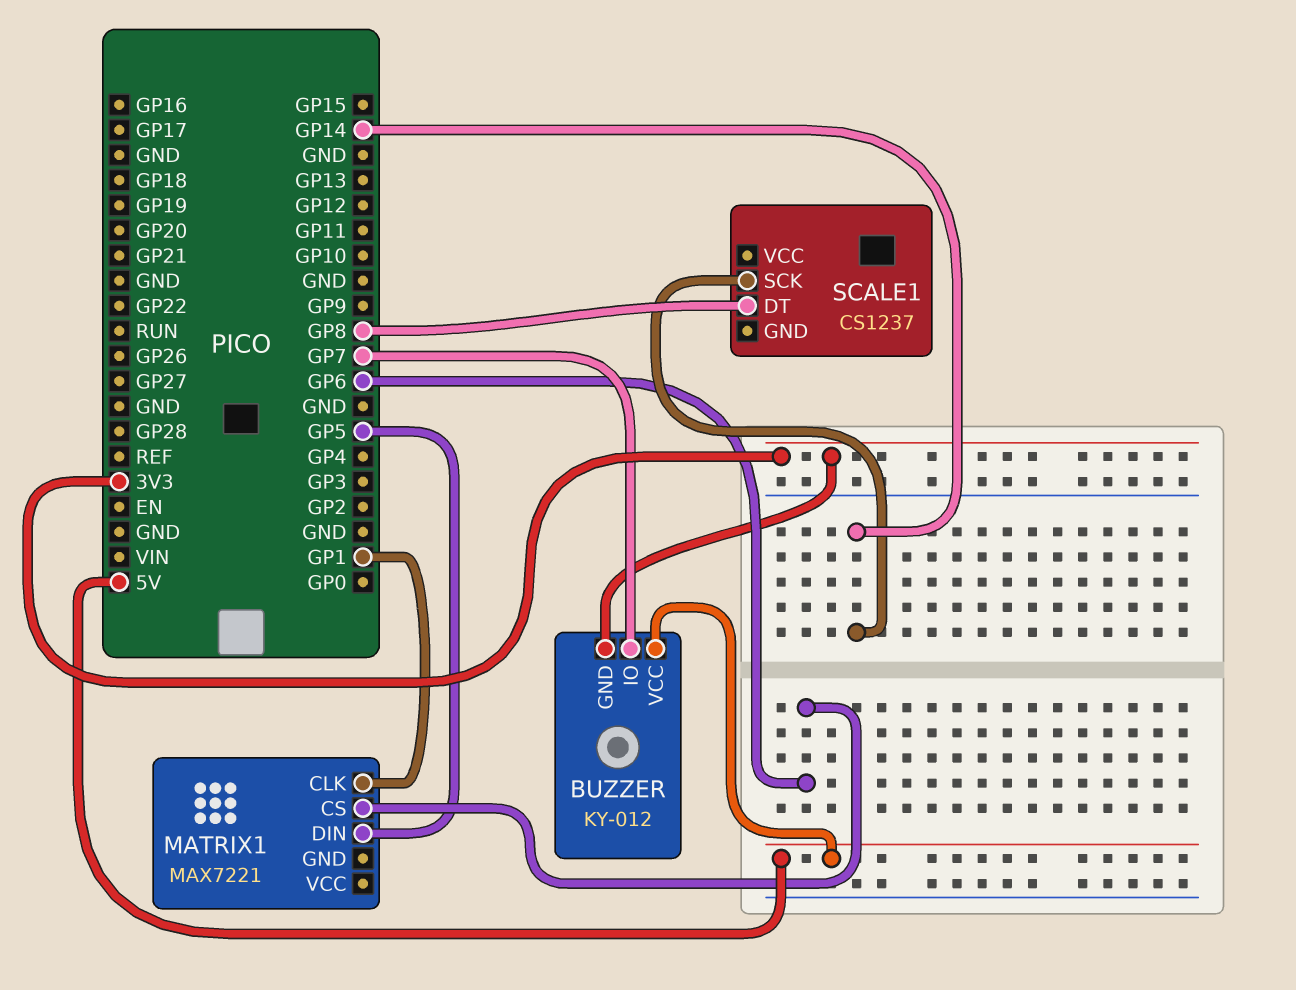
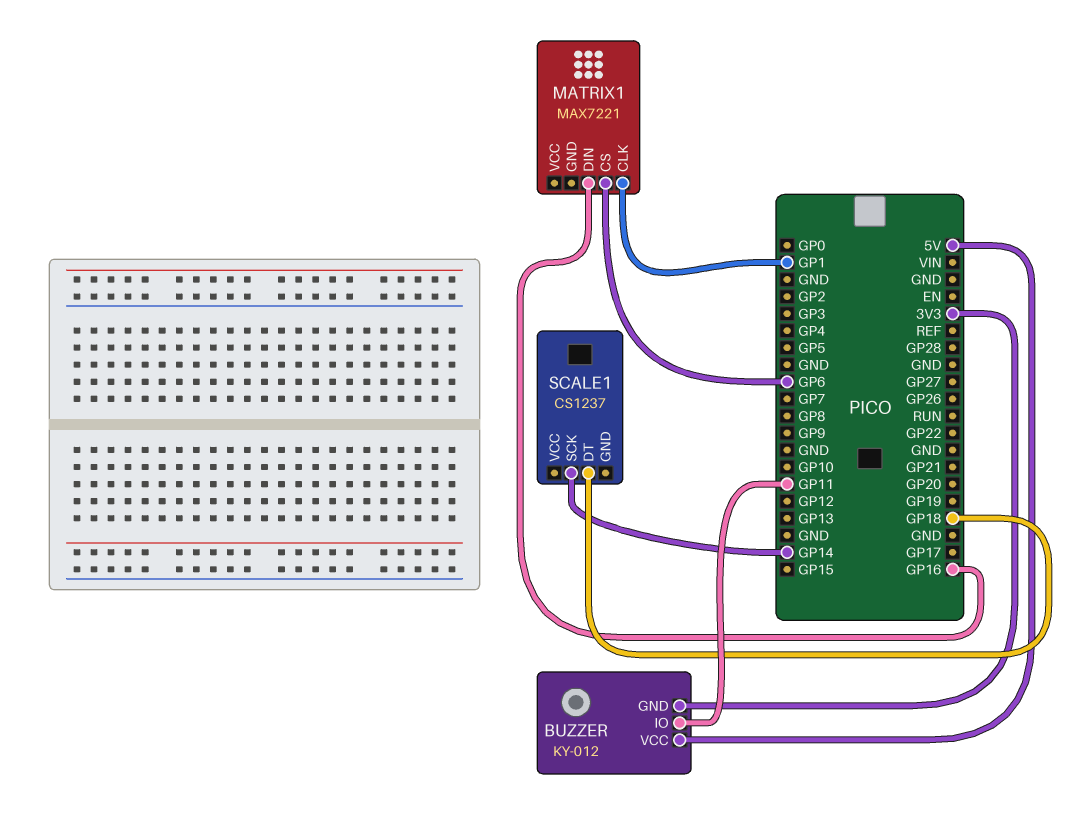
BUZZER pin IO: GP7 -> GP11
MATRIX1 pin DIN: GP5 -> GP16
SCALE1 pin DT: GP8 -> GP18

